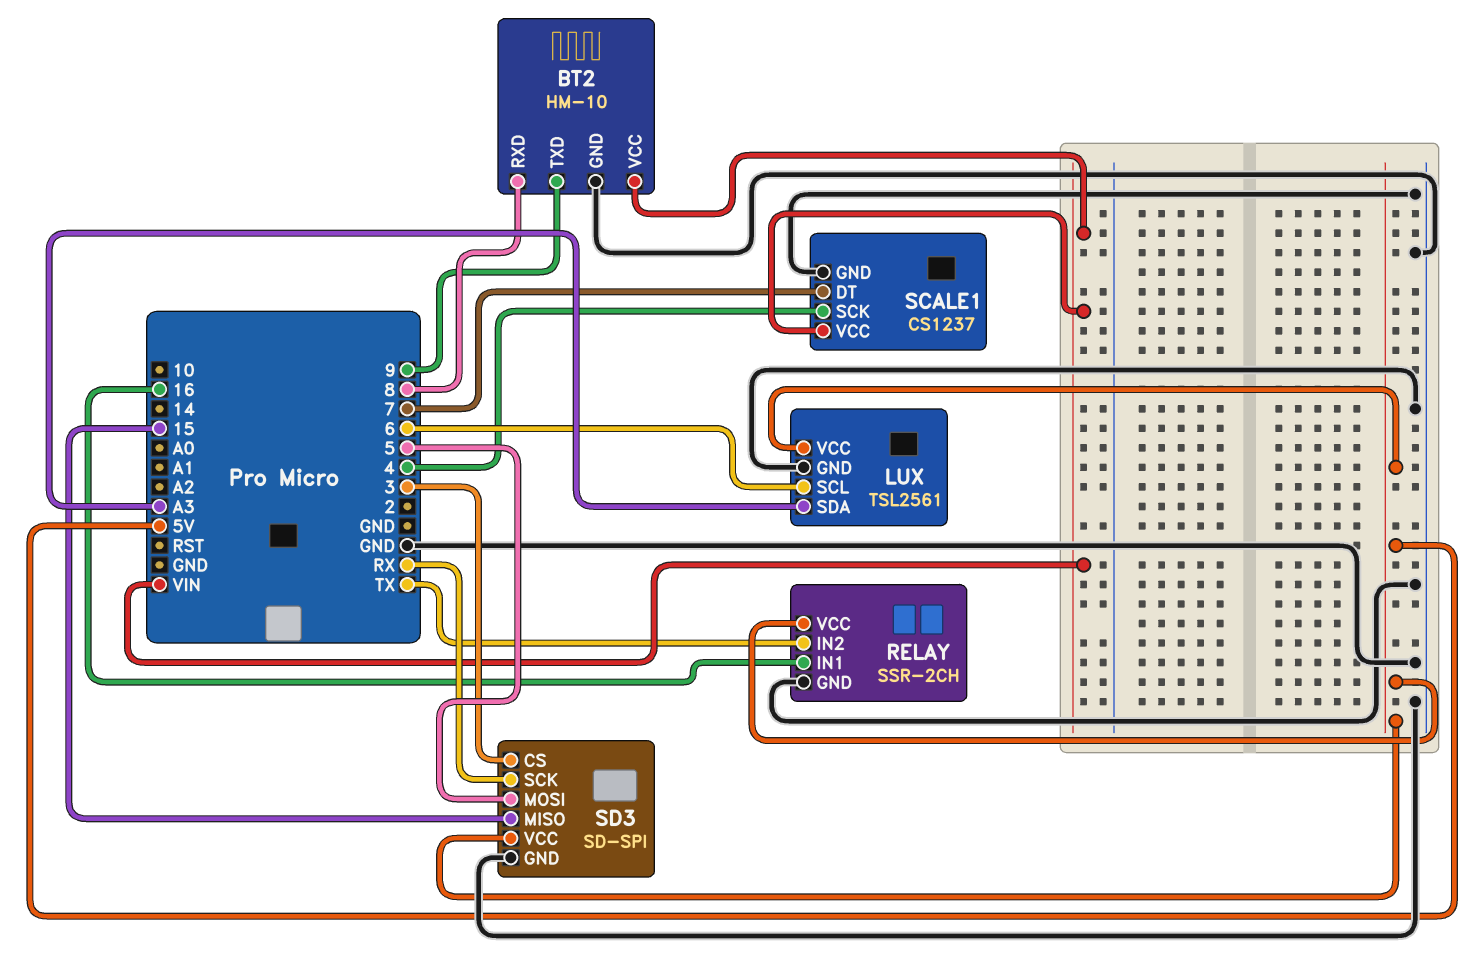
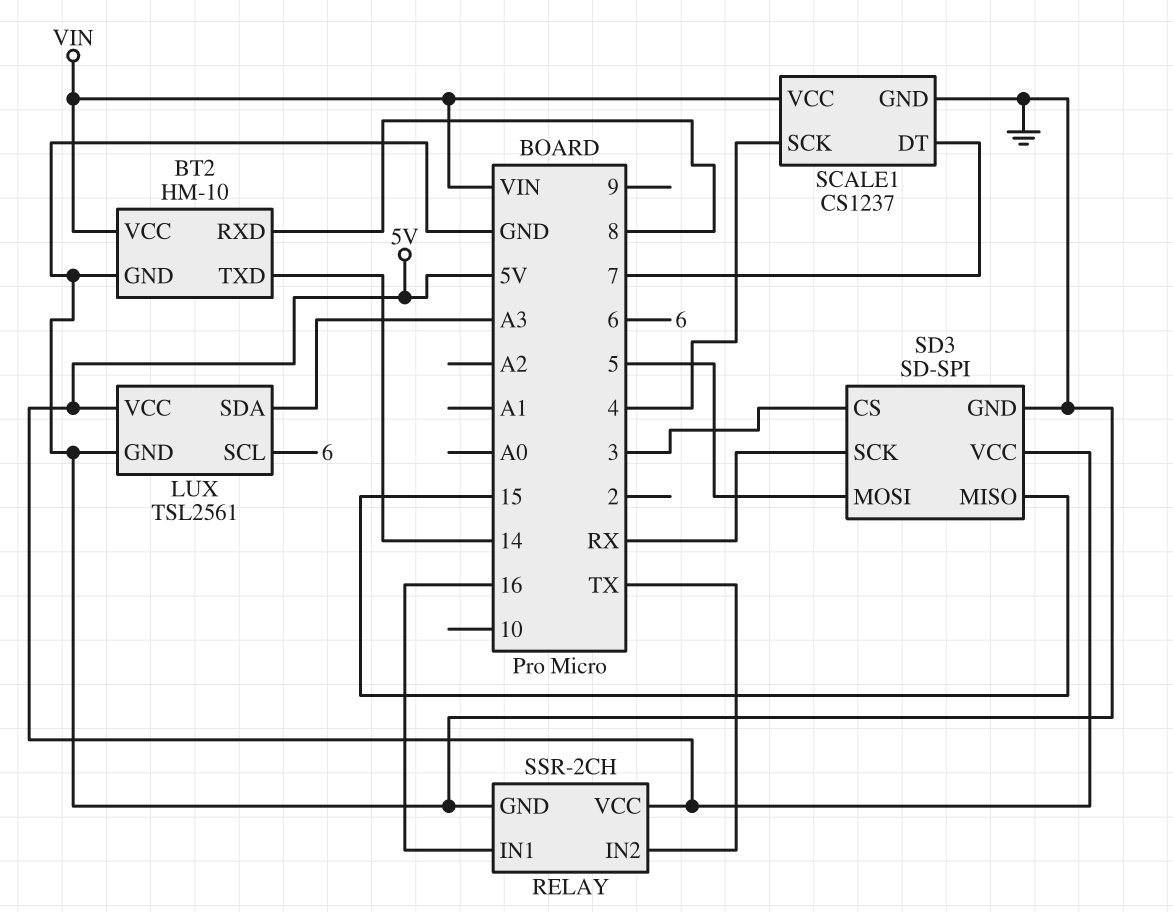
BT2 pin TXD: 9 -> 14

